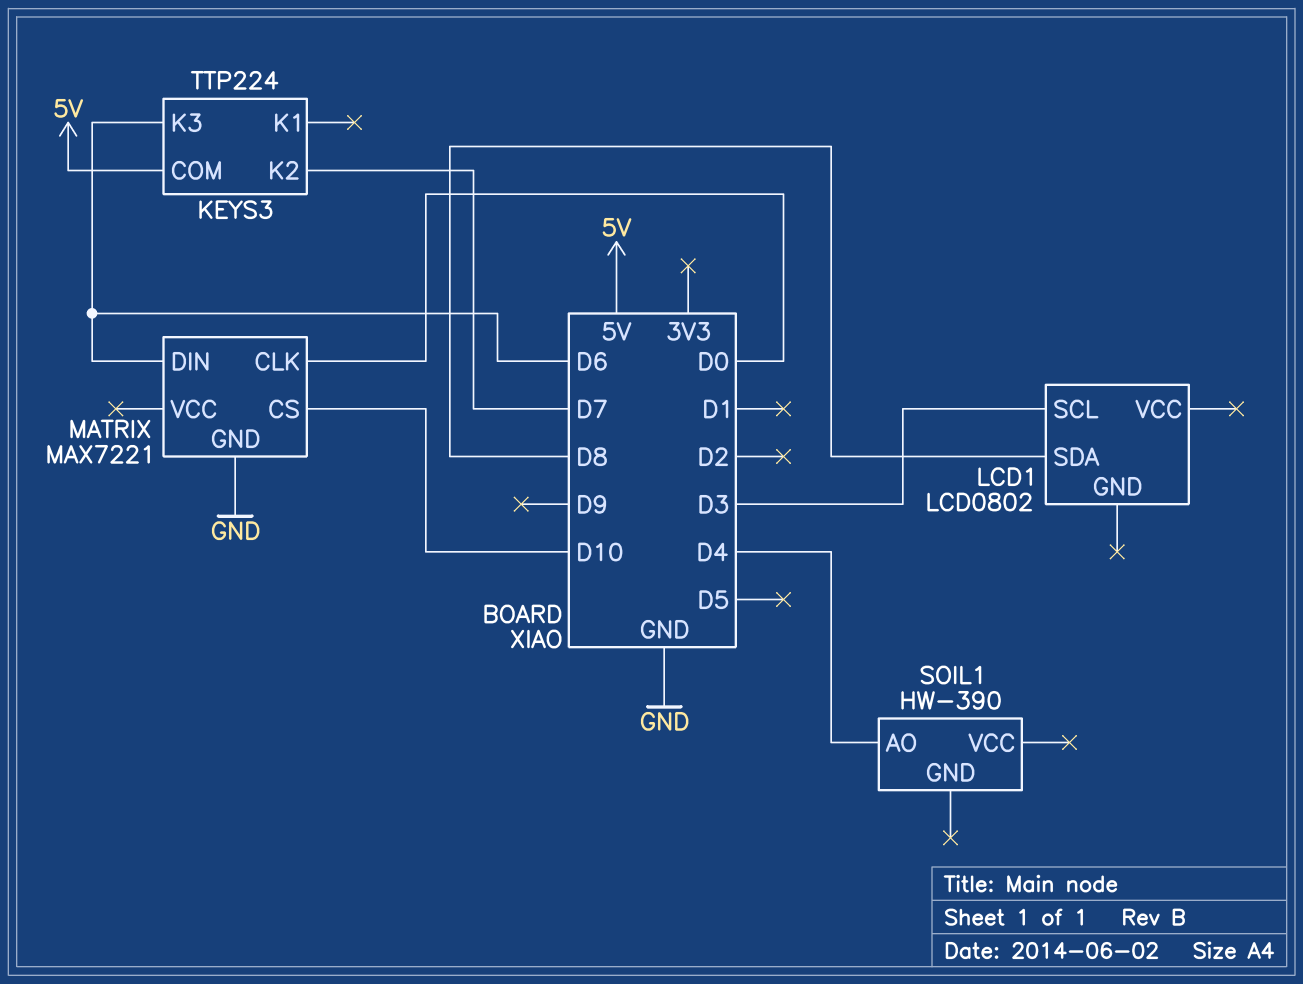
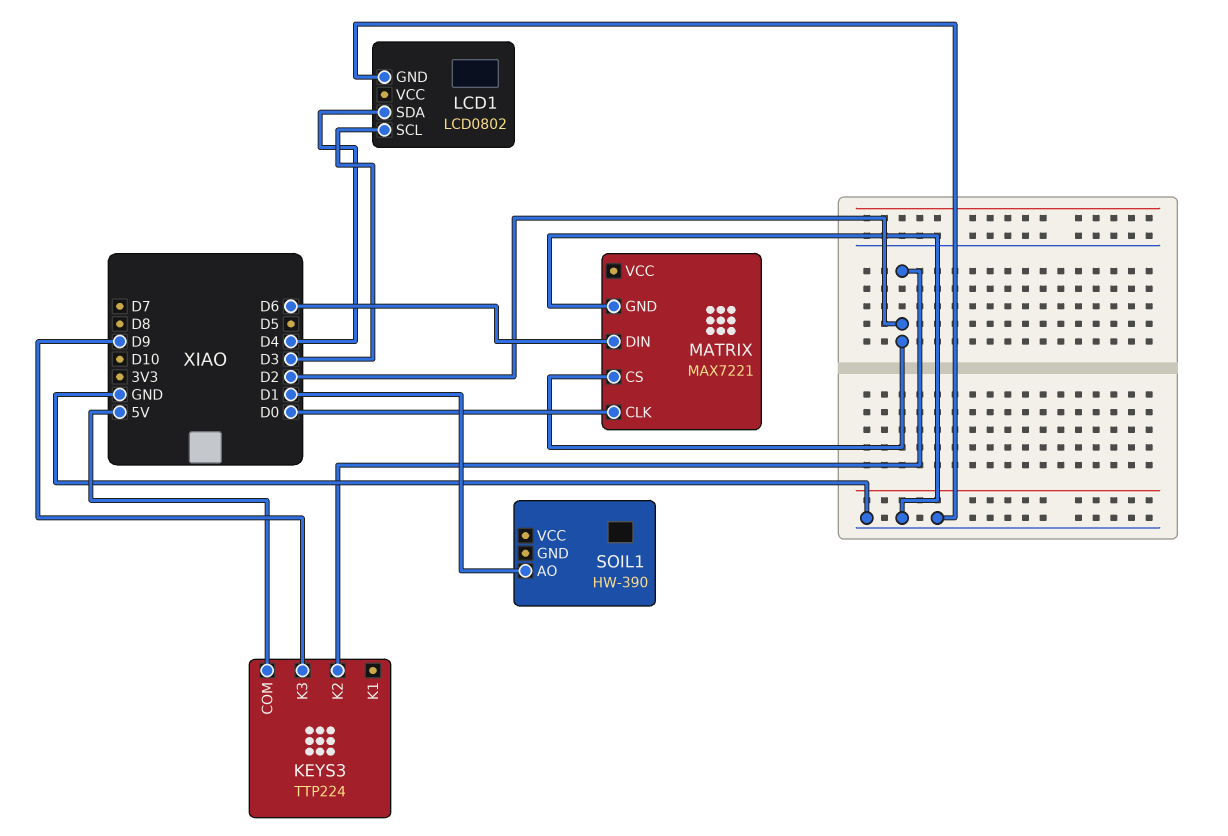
KEYS3 pin K2: D7 -> D2
KEYS3 pin K3: D6 -> D9
LCD1 pin GND: none -> GND
LCD1 pin SDA: D8 -> D4
MATRIX pin CS: D10 -> D2
SOIL1 pin AO: D4 -> D1

